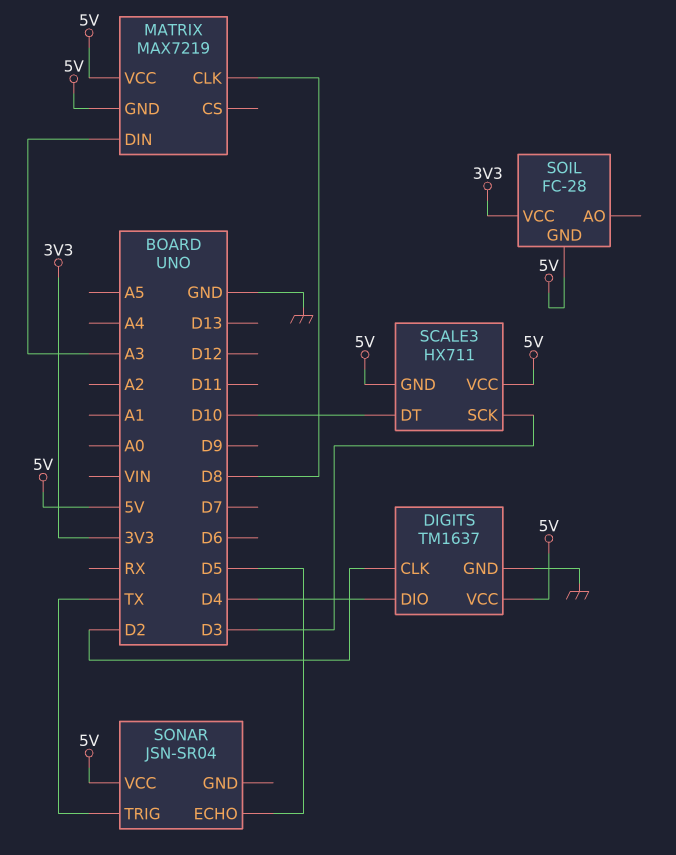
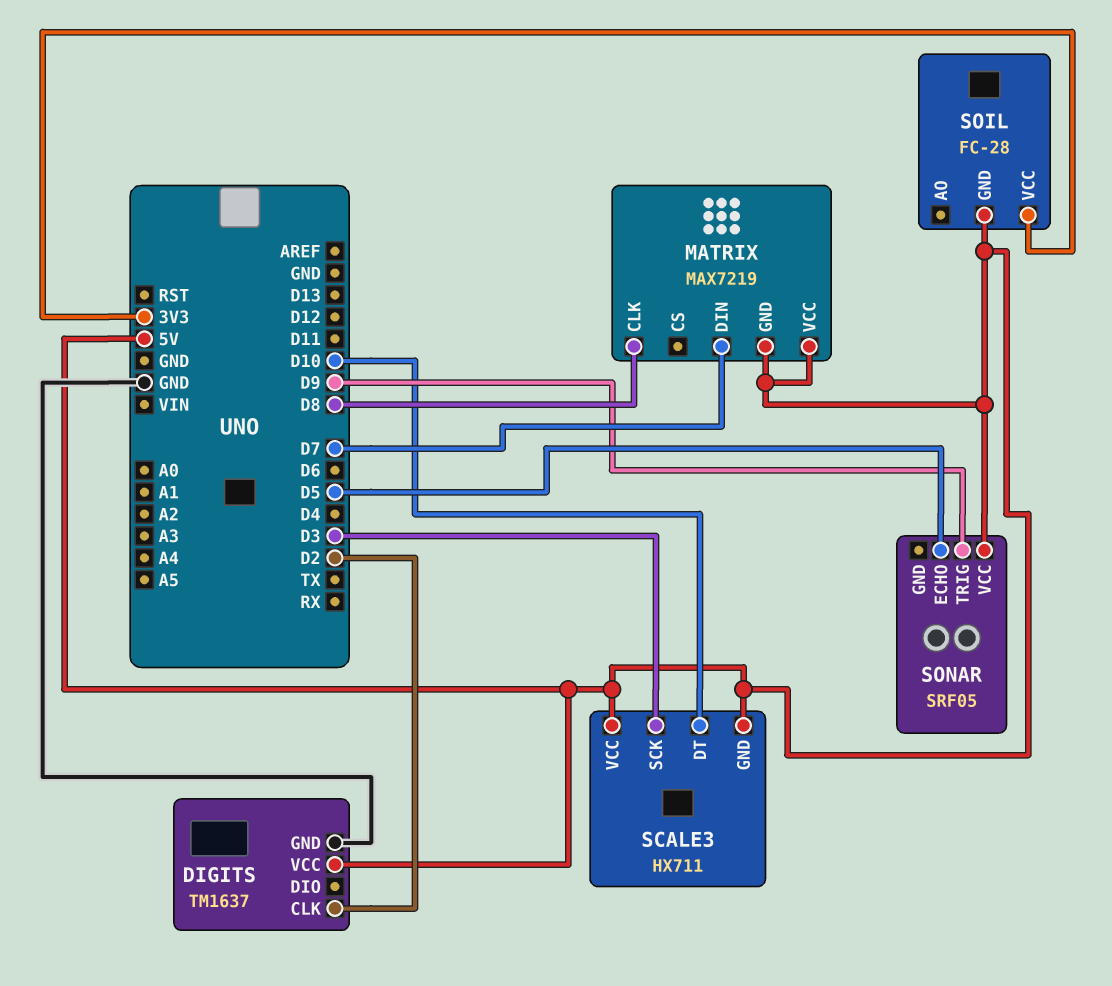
DIGITS pin DIO: D4 -> none
MATRIX pin DIN: A3 -> D7
SONAR: JSN-SR04 -> SRF05
SONAR pin TRIG: TX -> D9

